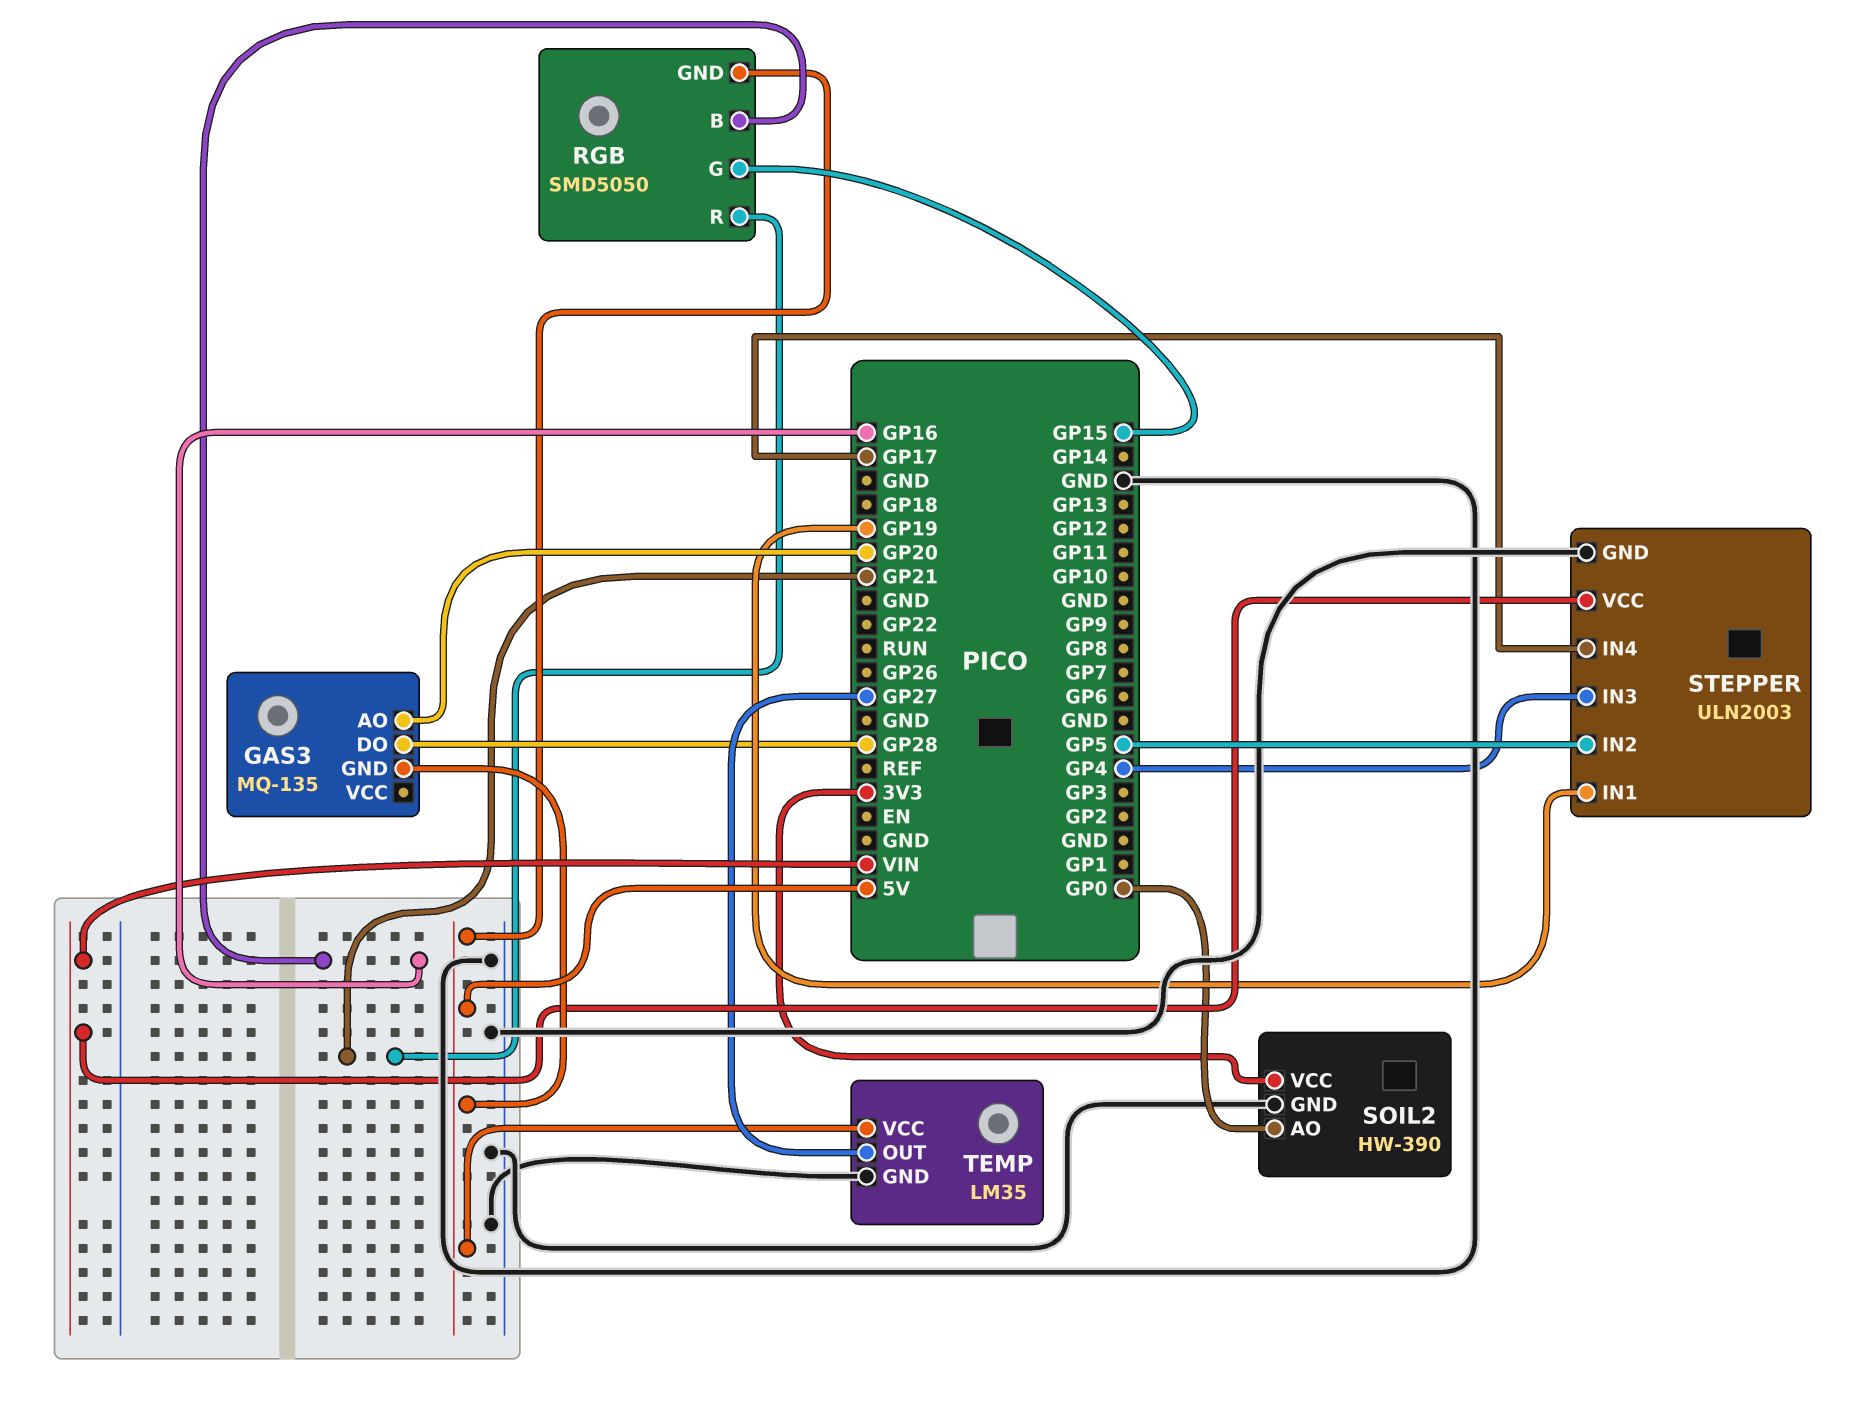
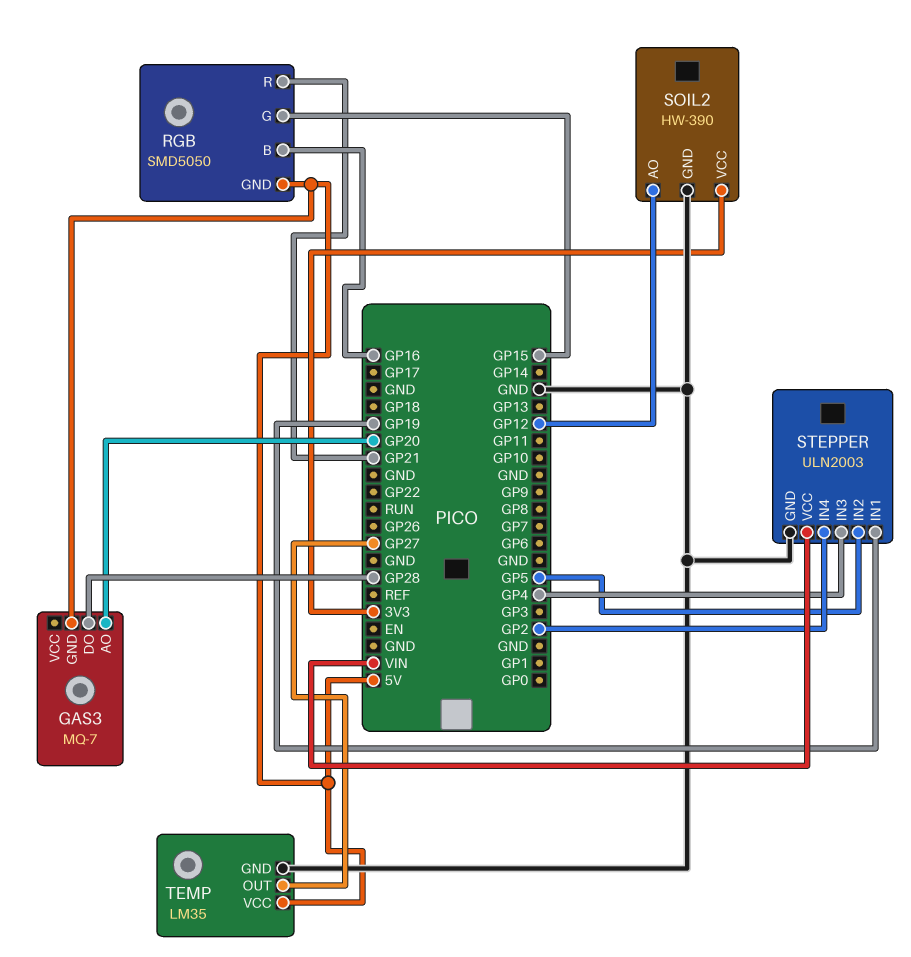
GAS3: MQ-135 -> MQ-7
SOIL2 pin AO: GP0 -> GP12
STEPPER pin IN4: GP17 -> GP2

